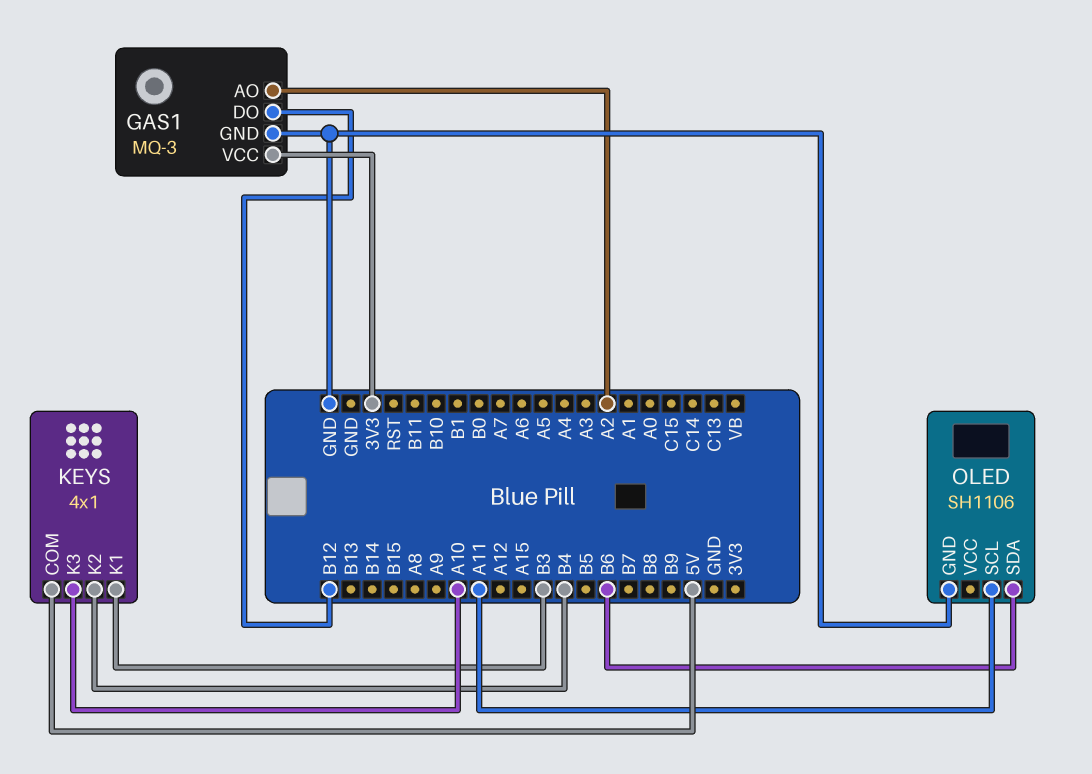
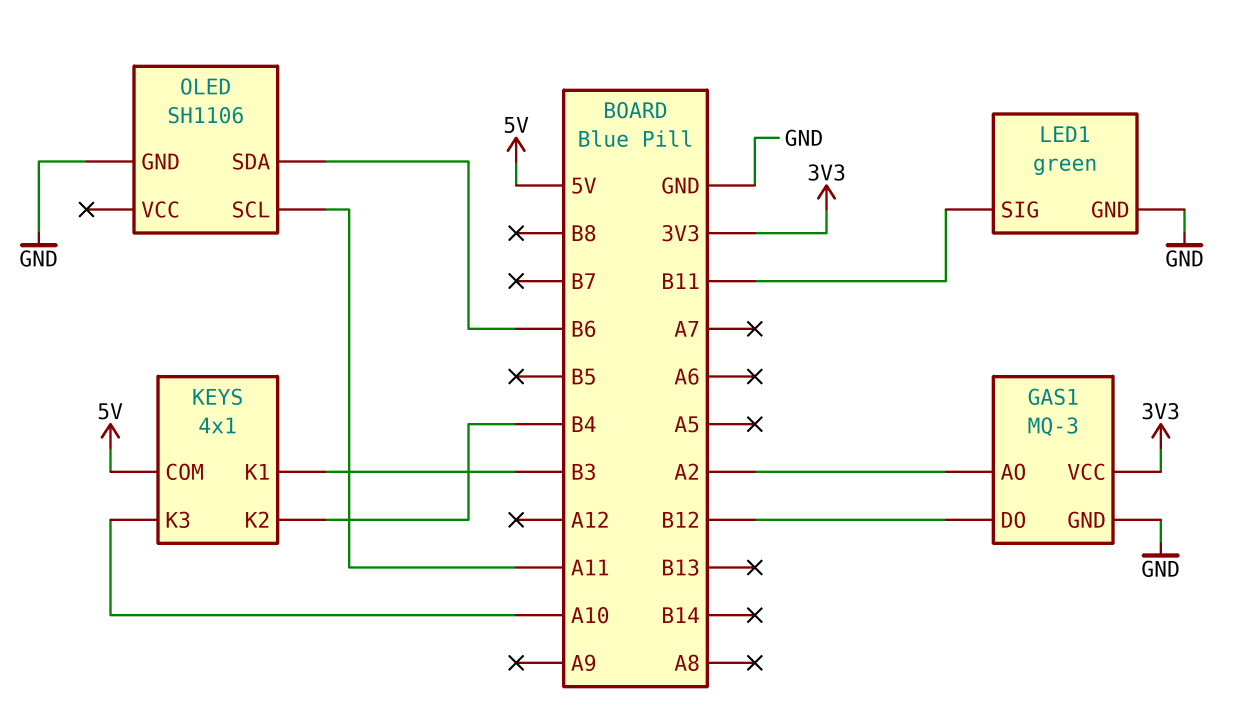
LED1: none -> green
LED1 pin GND: none -> GND
LED1 pin SIG: none -> B11

